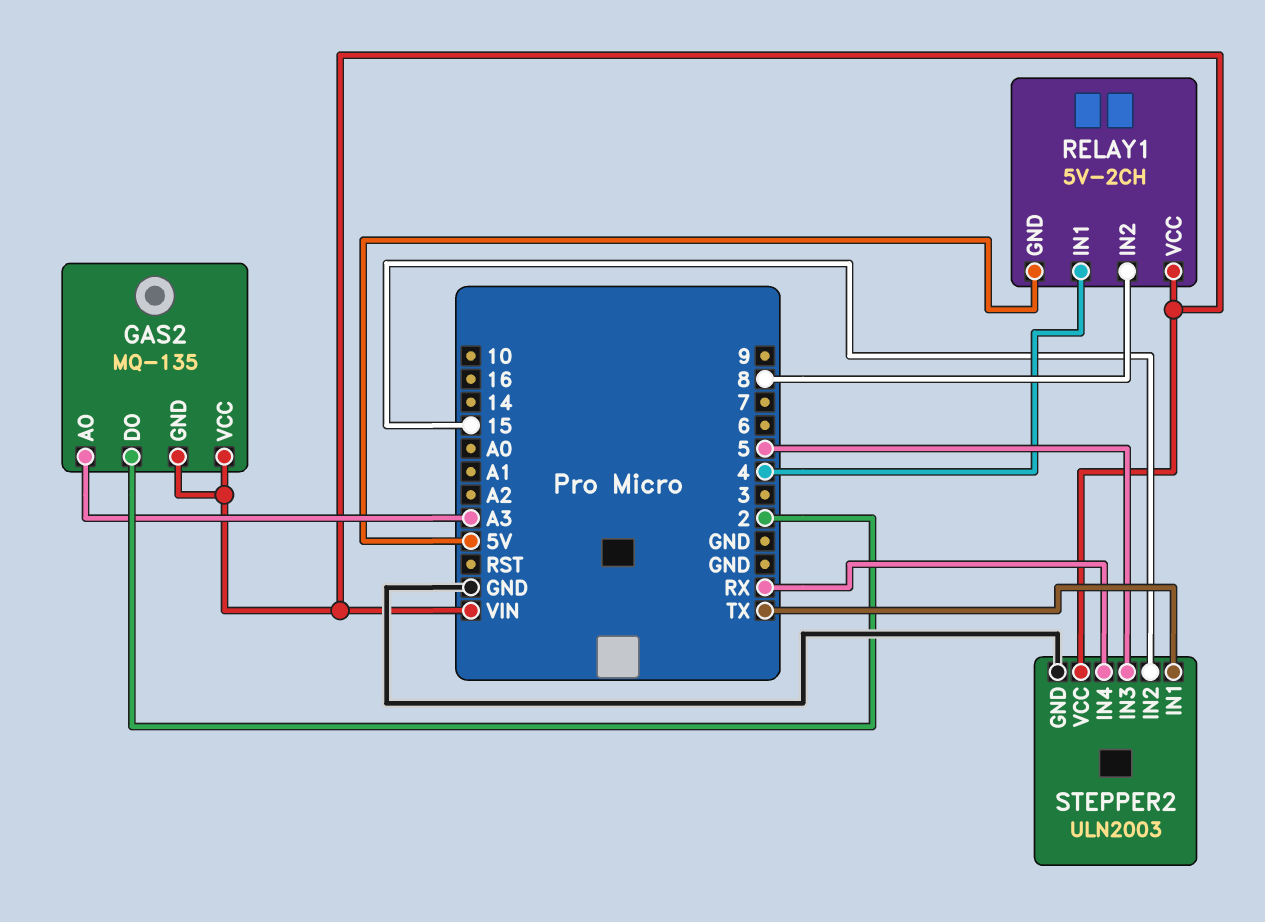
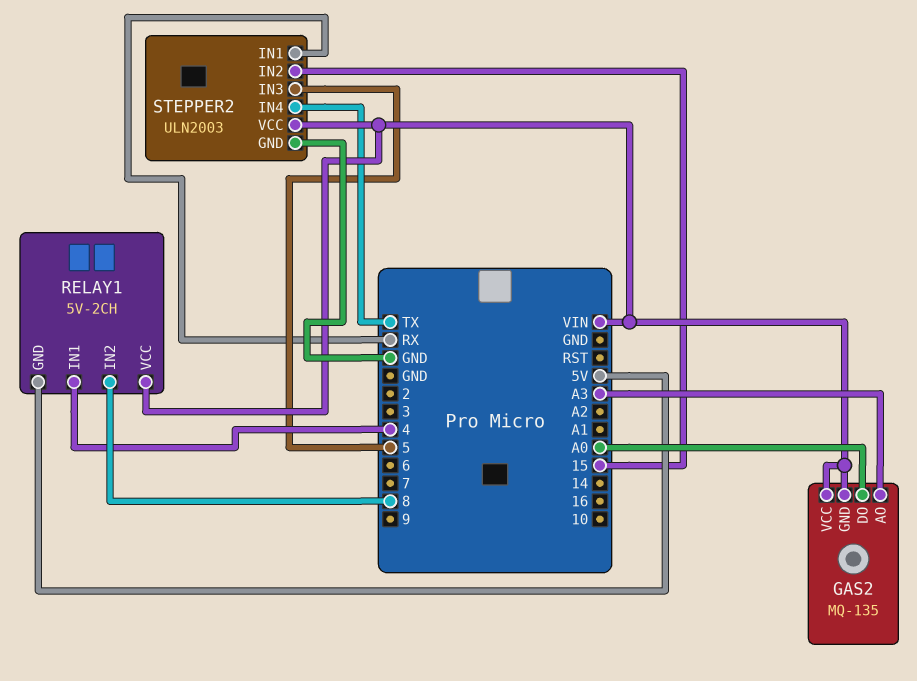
GAS2 pin DO: 2 -> A0
STEPPER2 pin IN1: TX -> RX
STEPPER2 pin IN4: RX -> TX

